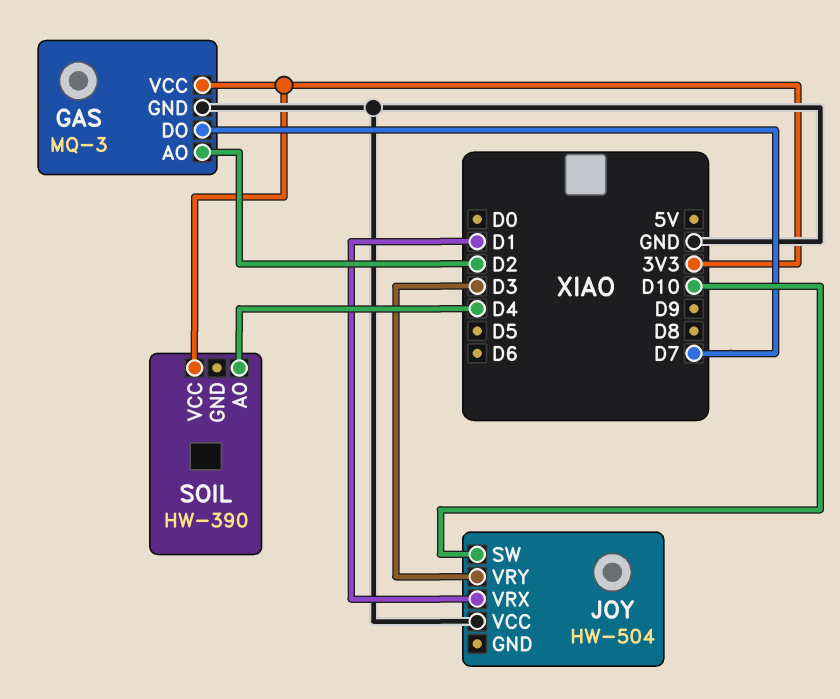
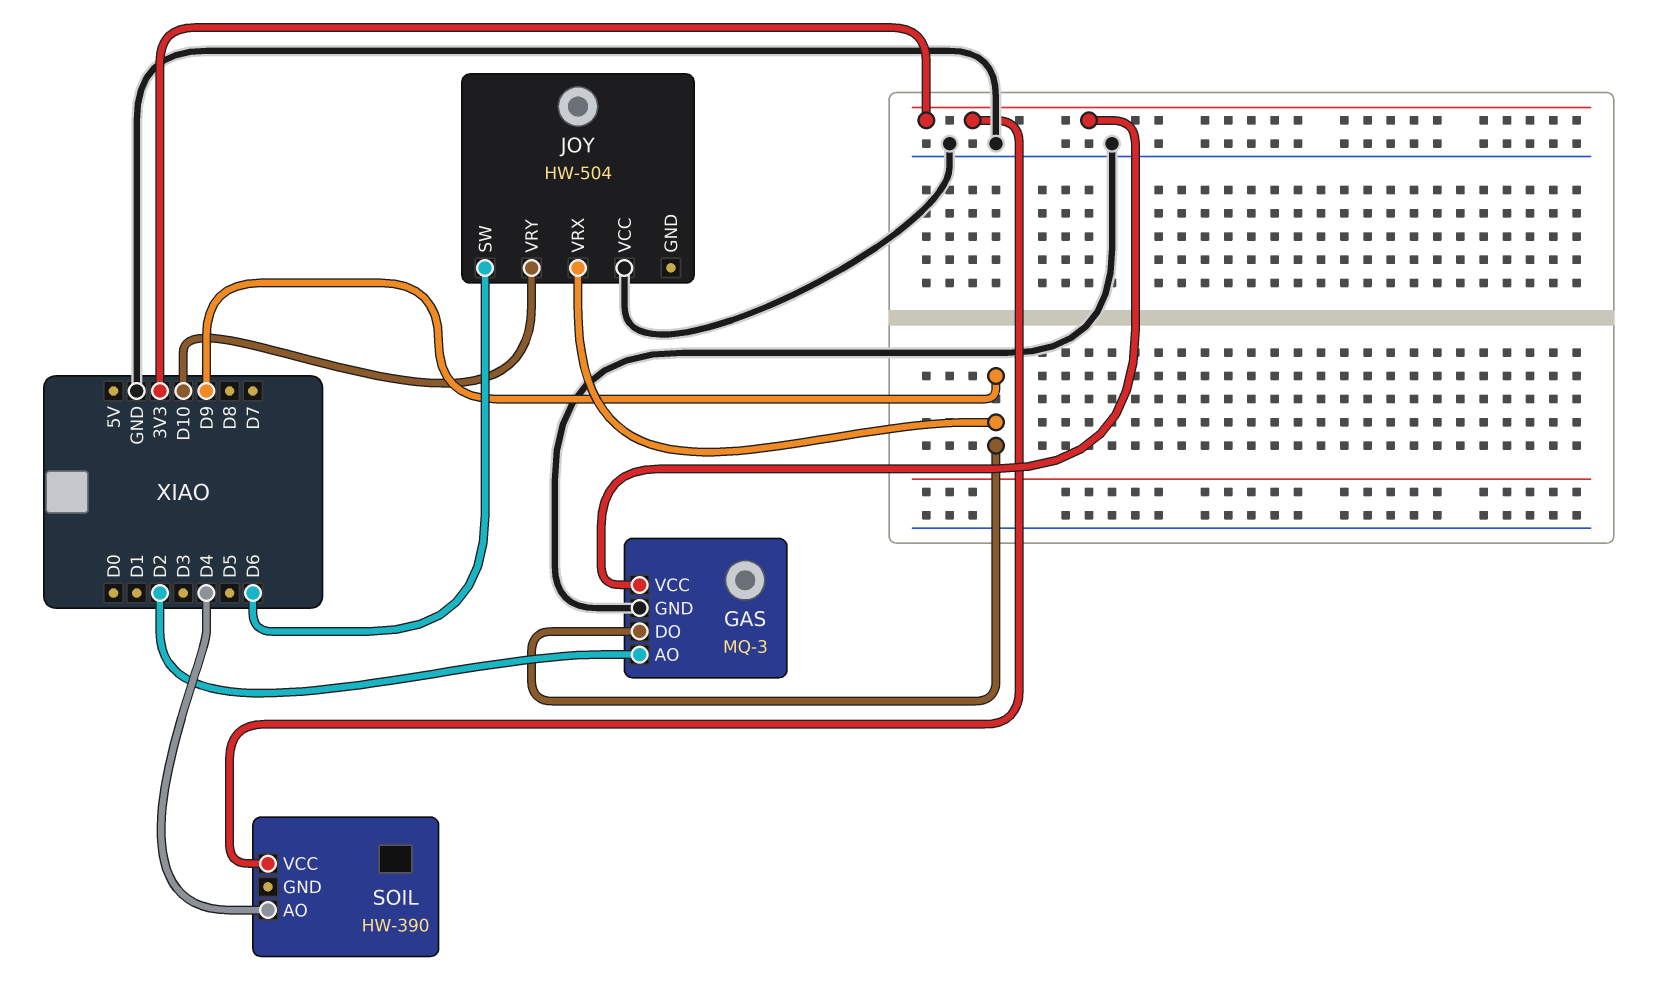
GAS pin DO: D7 -> D9
JOY pin SW: D10 -> D6
JOY pin VRX: D1 -> D9
JOY pin VRY: D3 -> D10

